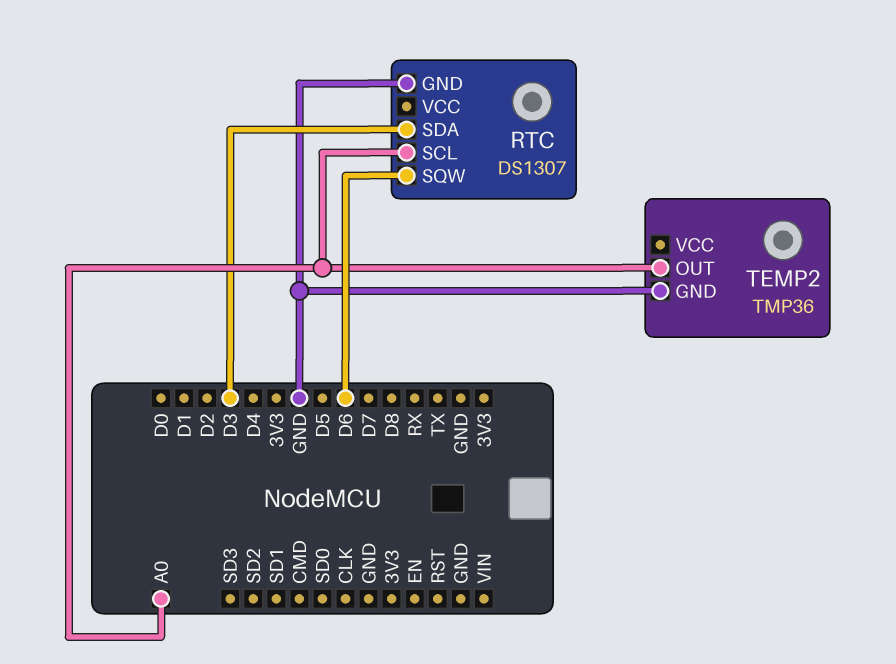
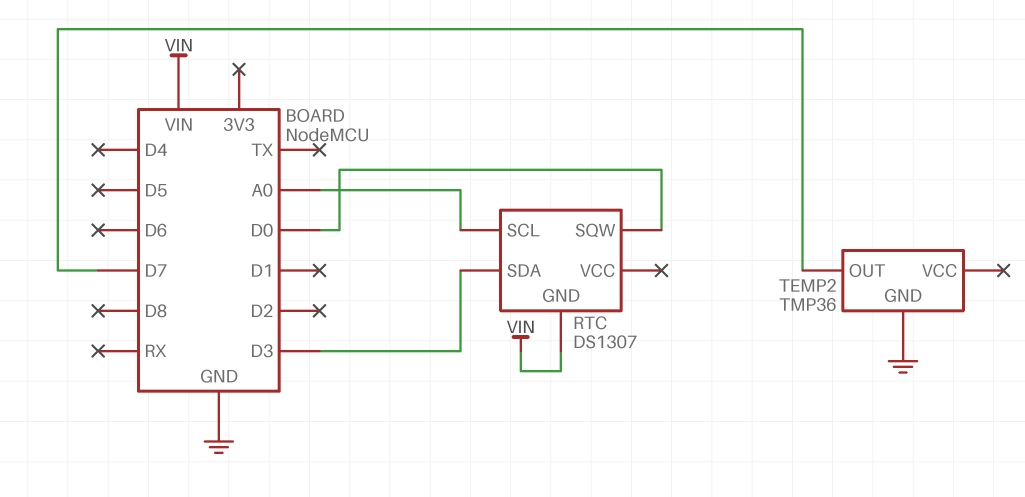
RTC pin GND: GND -> VIN
RTC pin SQW: D6 -> D0
TEMP2 pin OUT: A0 -> D7

